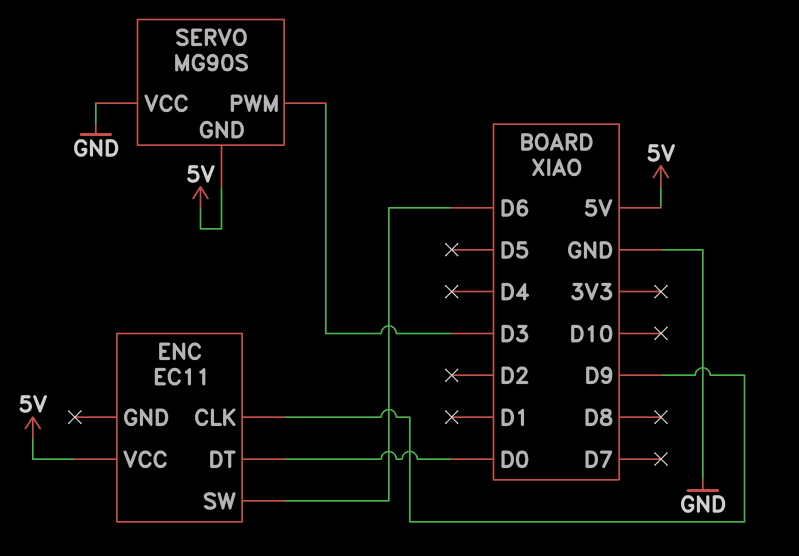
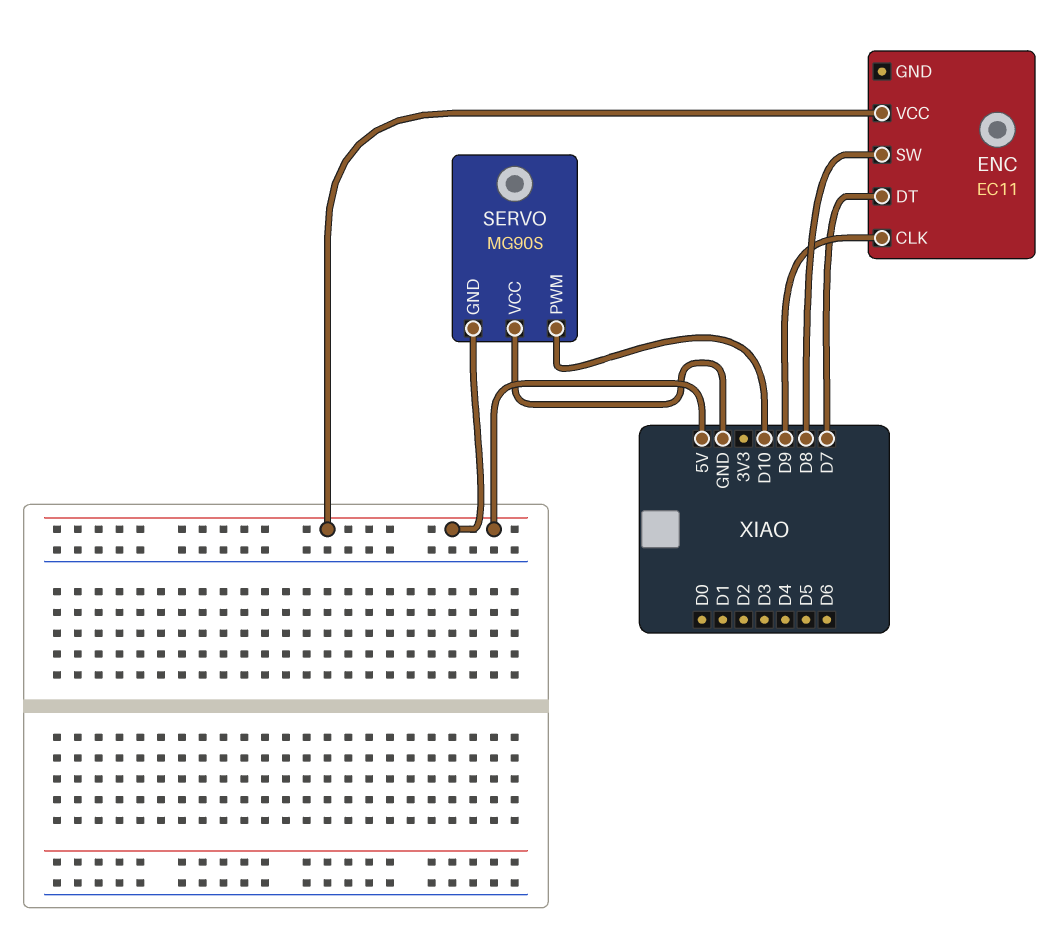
ENC pin DT: D0 -> D7
ENC pin SW: D6 -> D8
SERVO pin PWM: D3 -> D10

